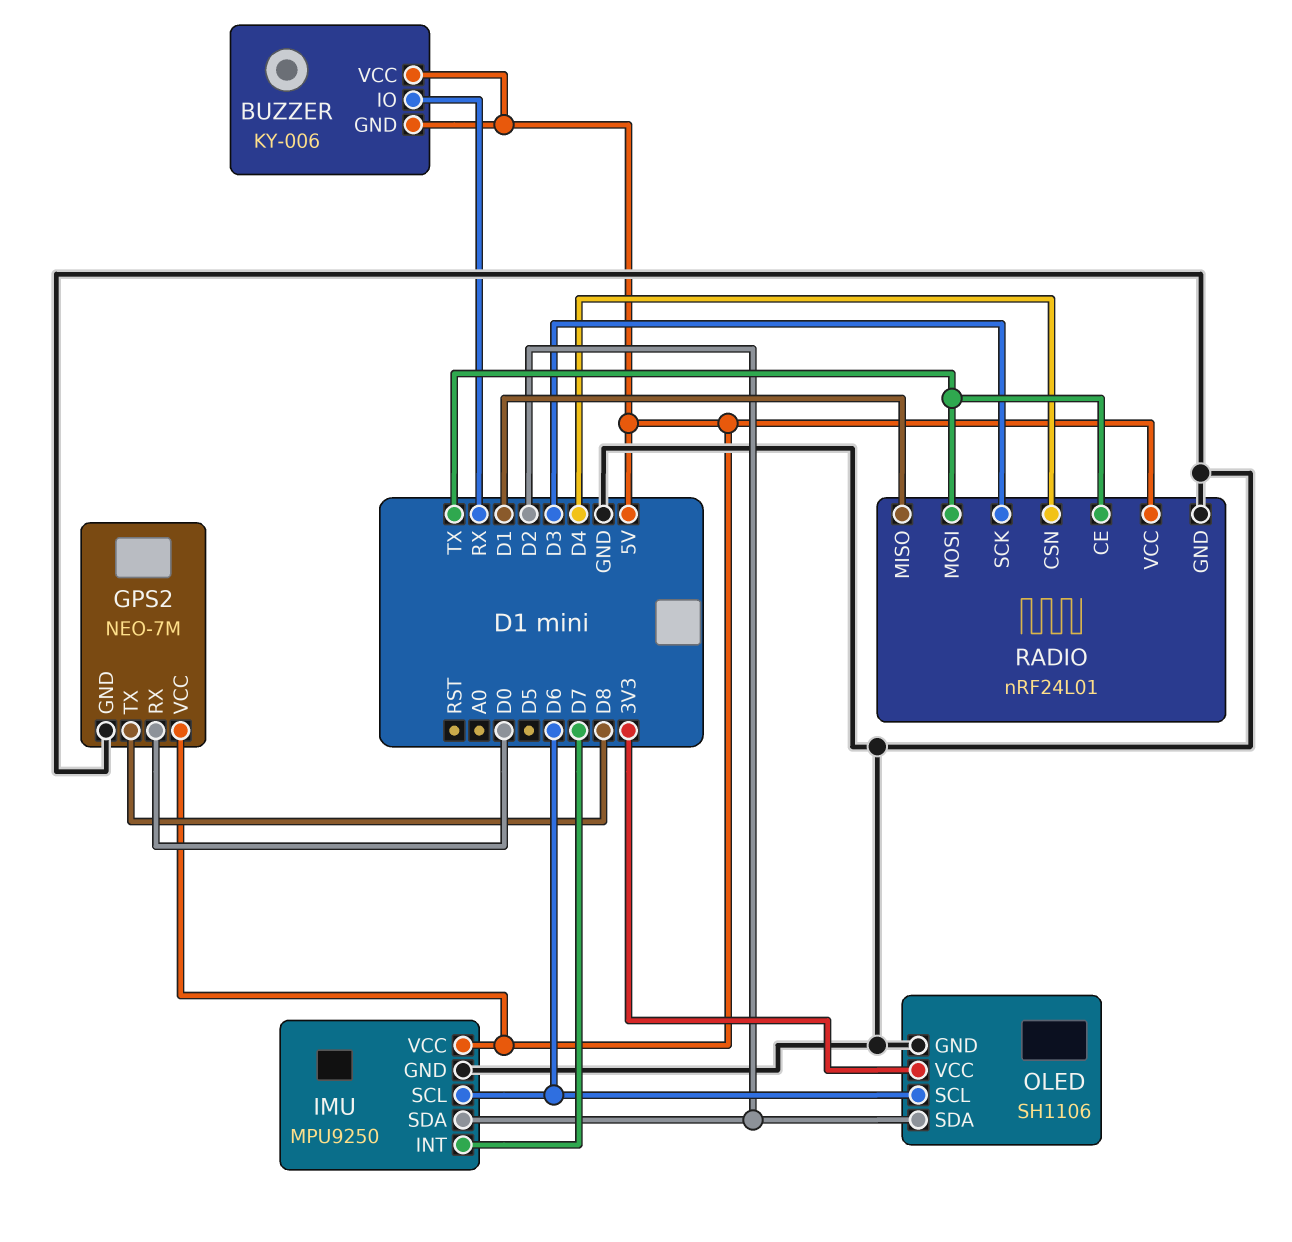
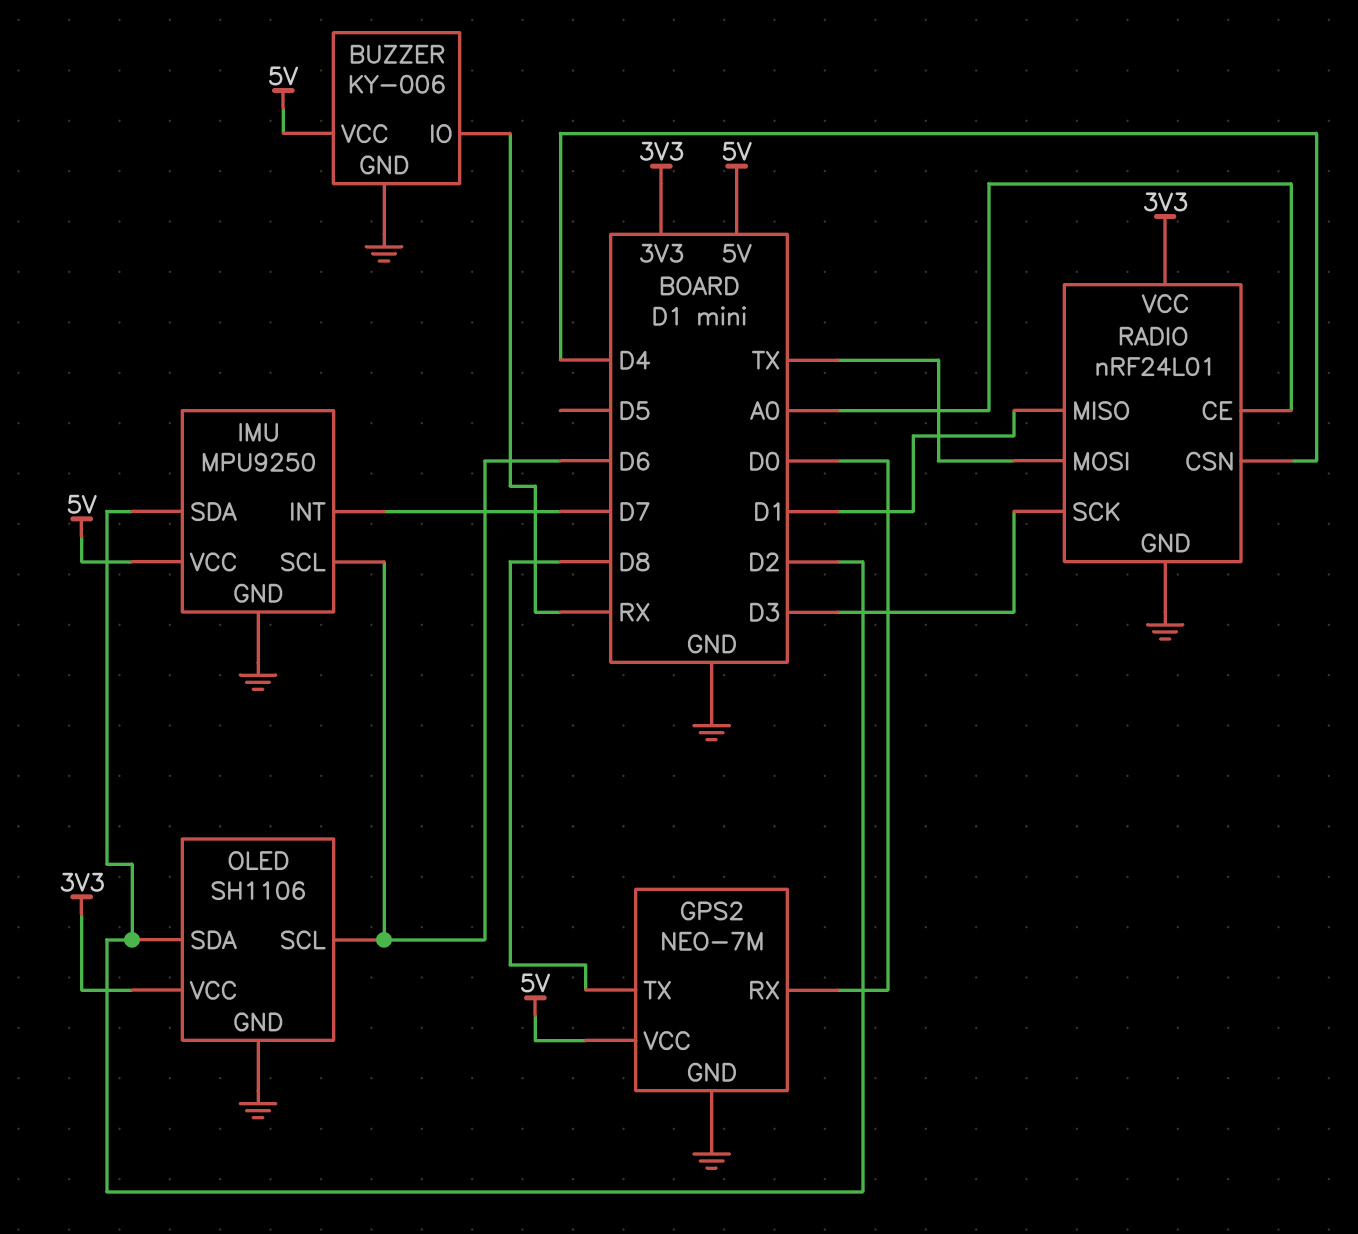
BUZZER pin GND: 5V -> GND
RADIO pin CE: TX -> A0
RADIO pin VCC: 5V -> 3V3

